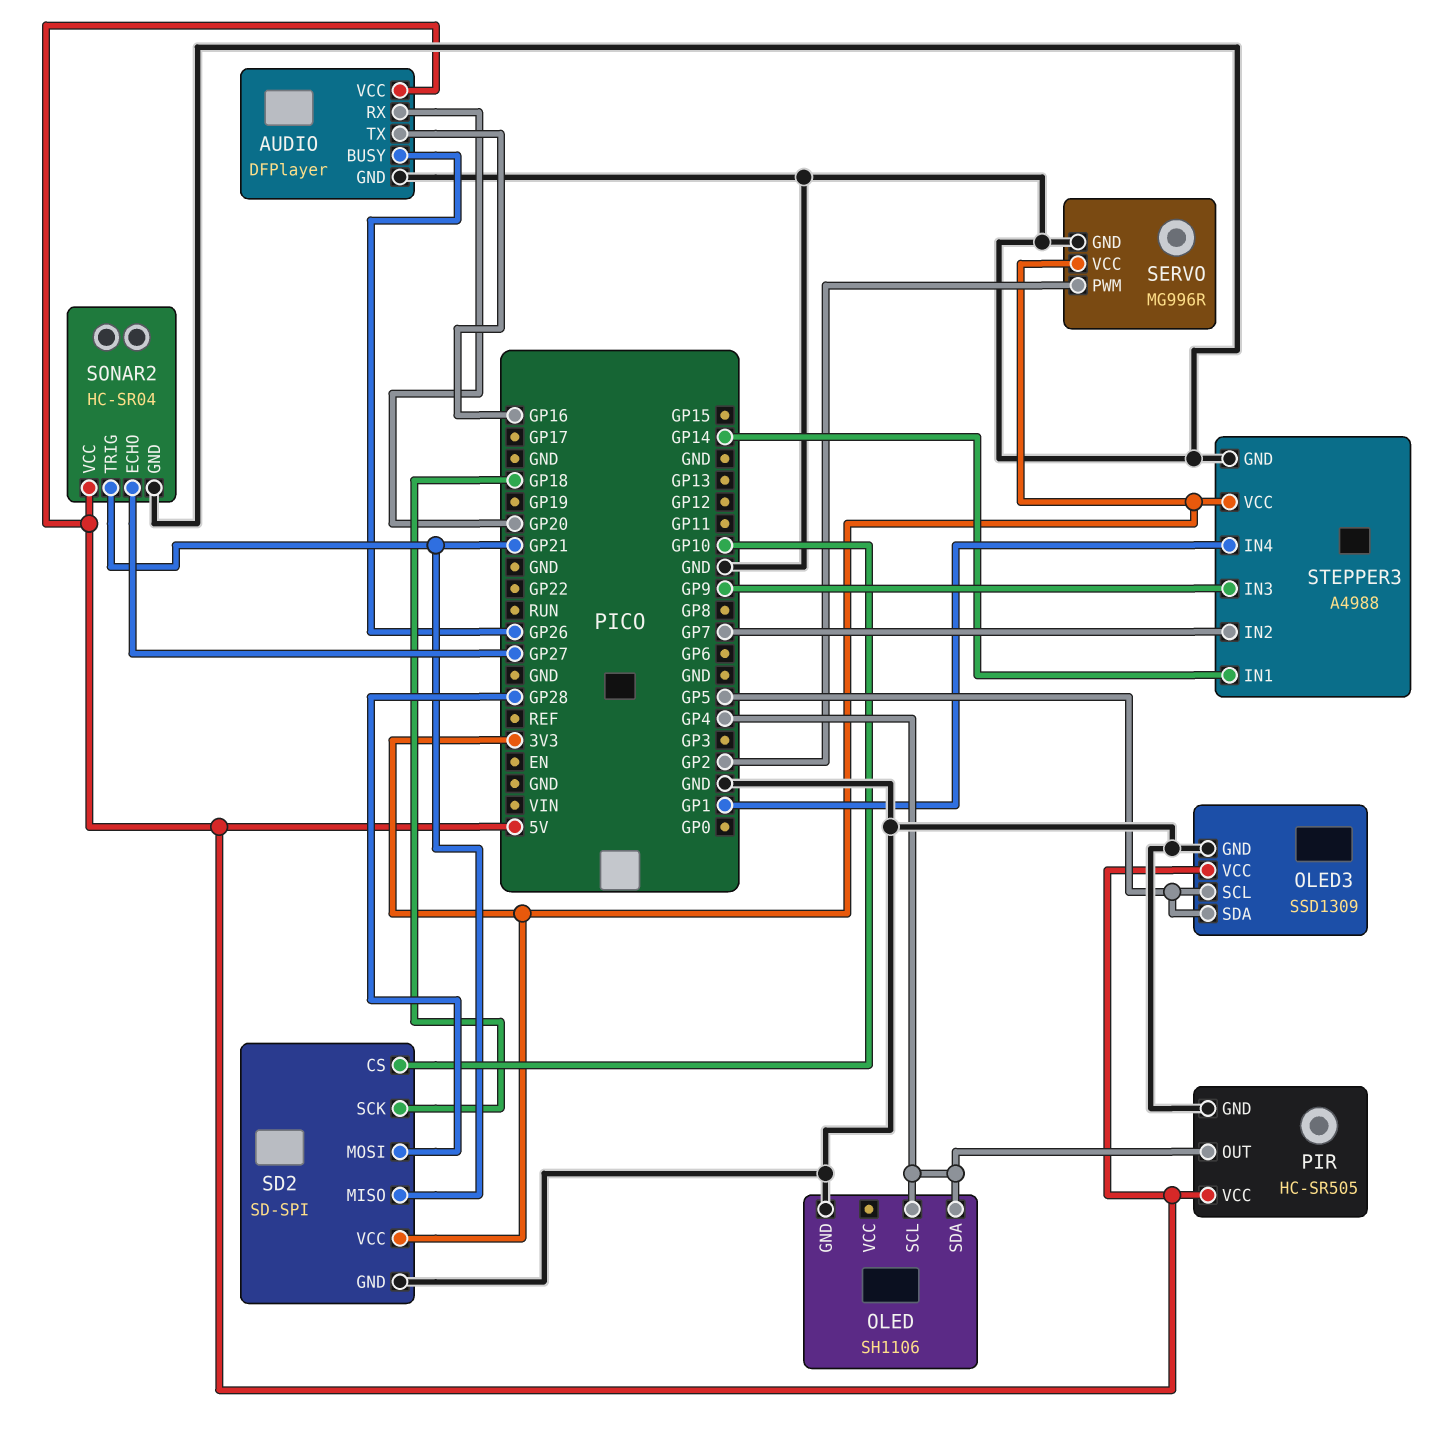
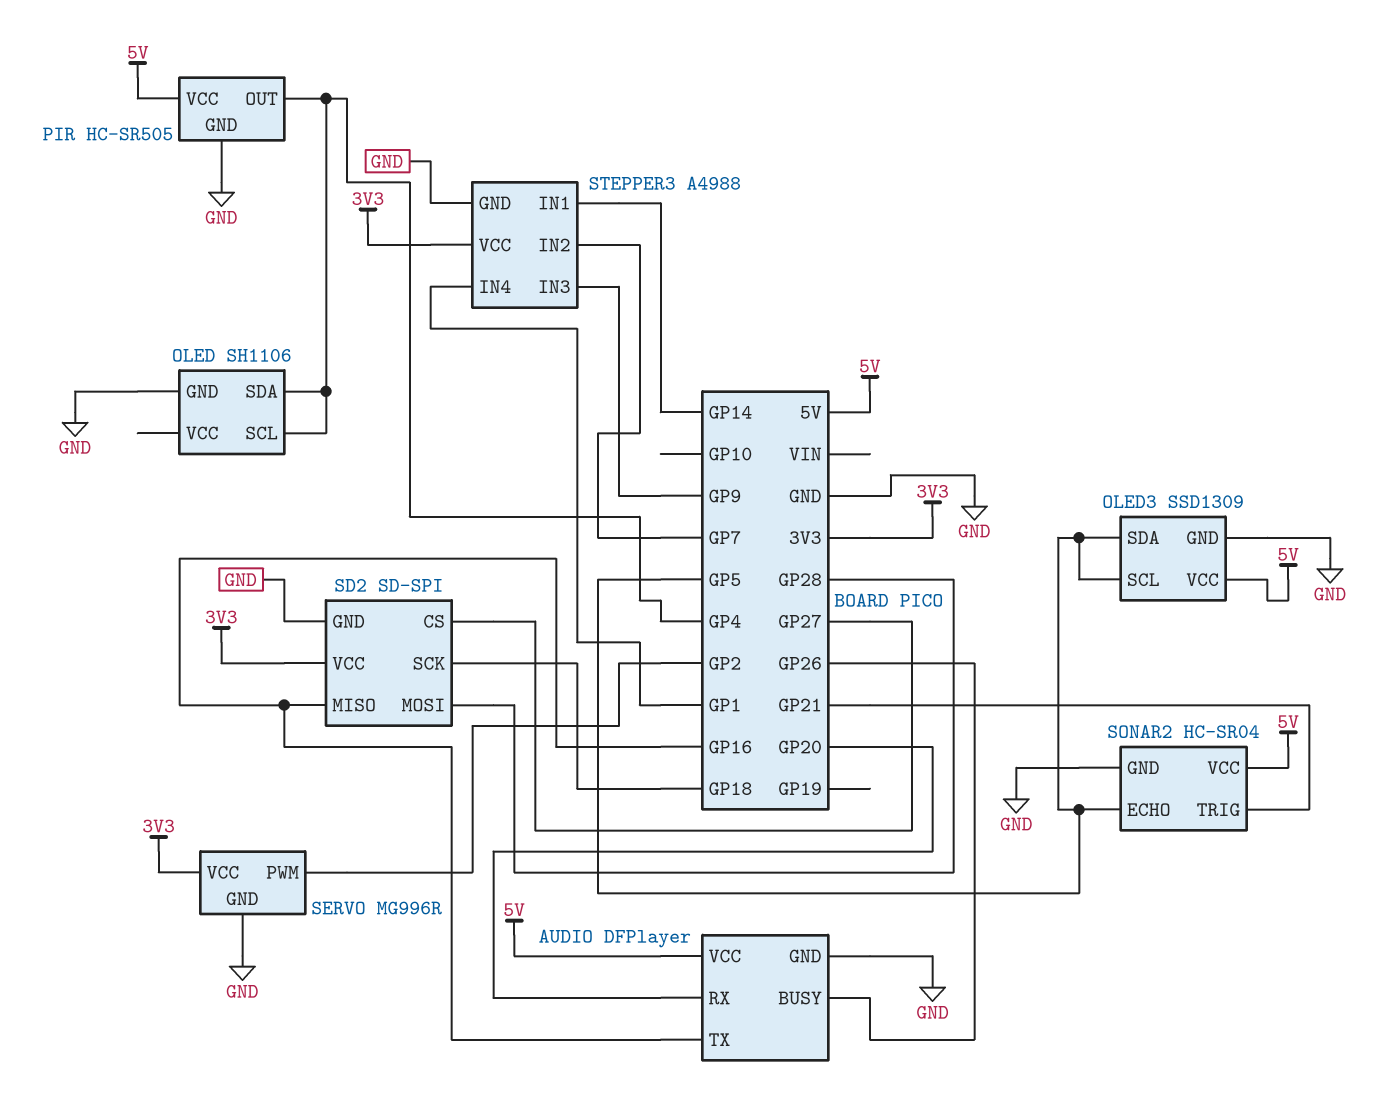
SD2 pin CS: GP10 -> GP27
SD2 pin MISO: GP21 -> GP16
SONAR2 pin ECHO: GP27 -> GP5

